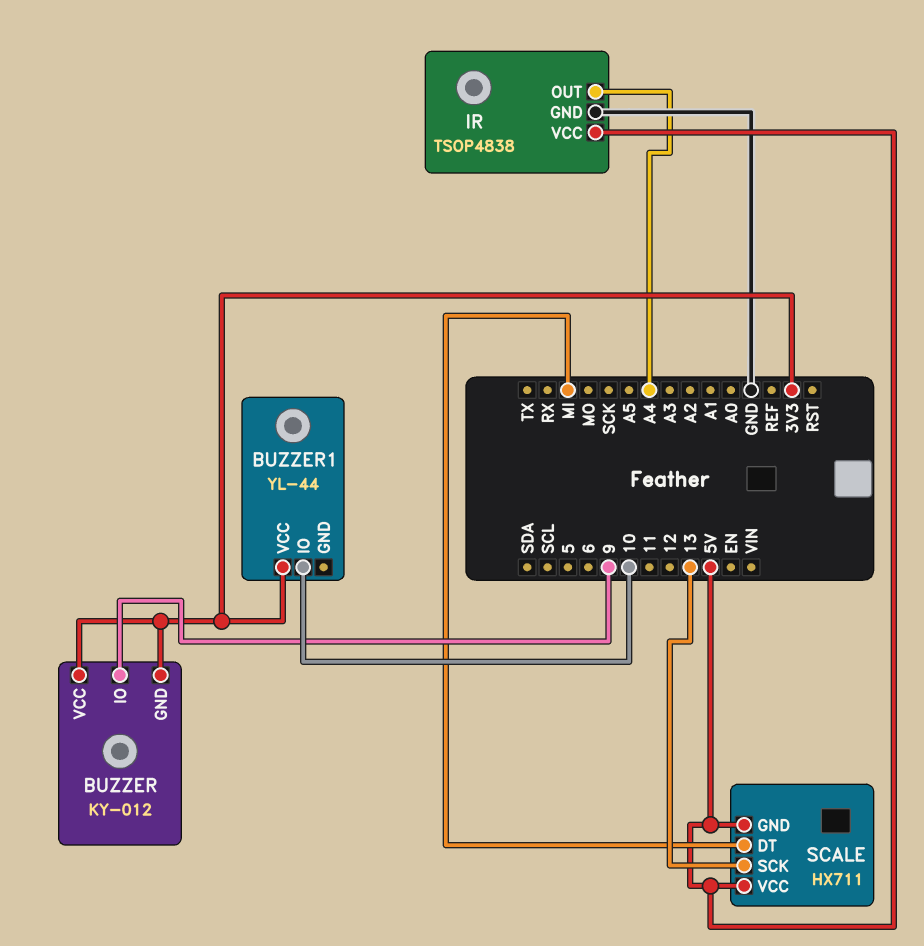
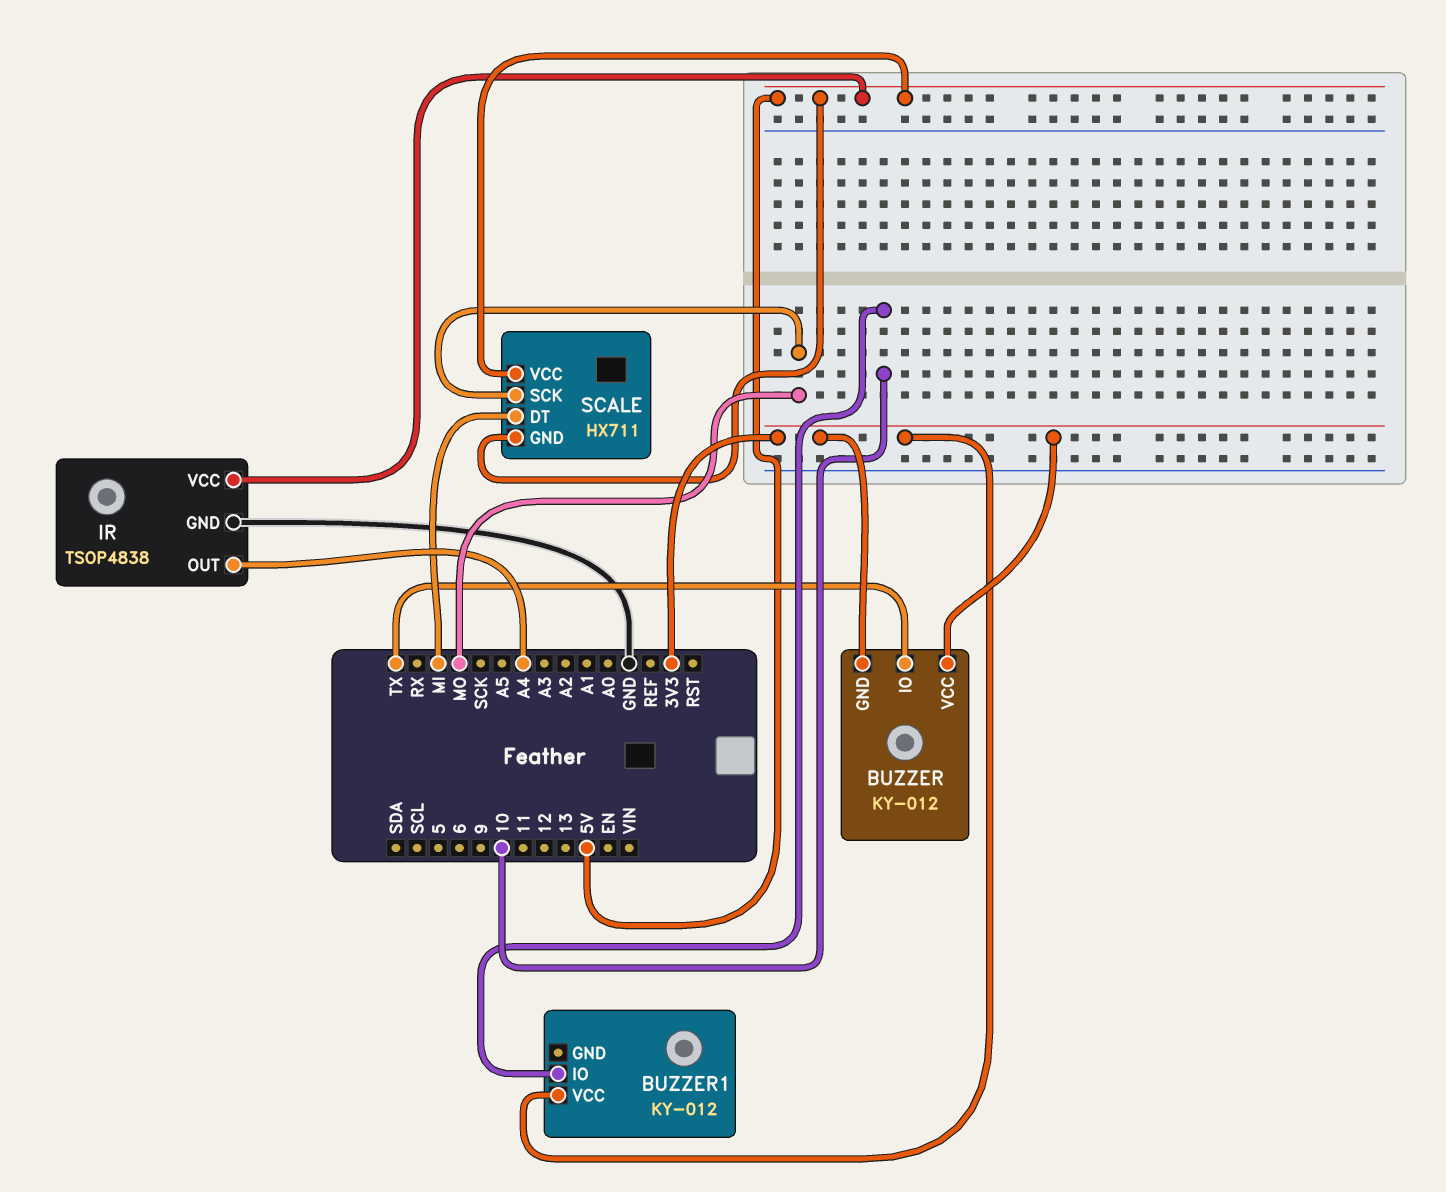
BUZZER pin IO: 9 -> TX
BUZZER1: YL-44 -> KY-012
SCALE pin SCK: 13 -> MO

